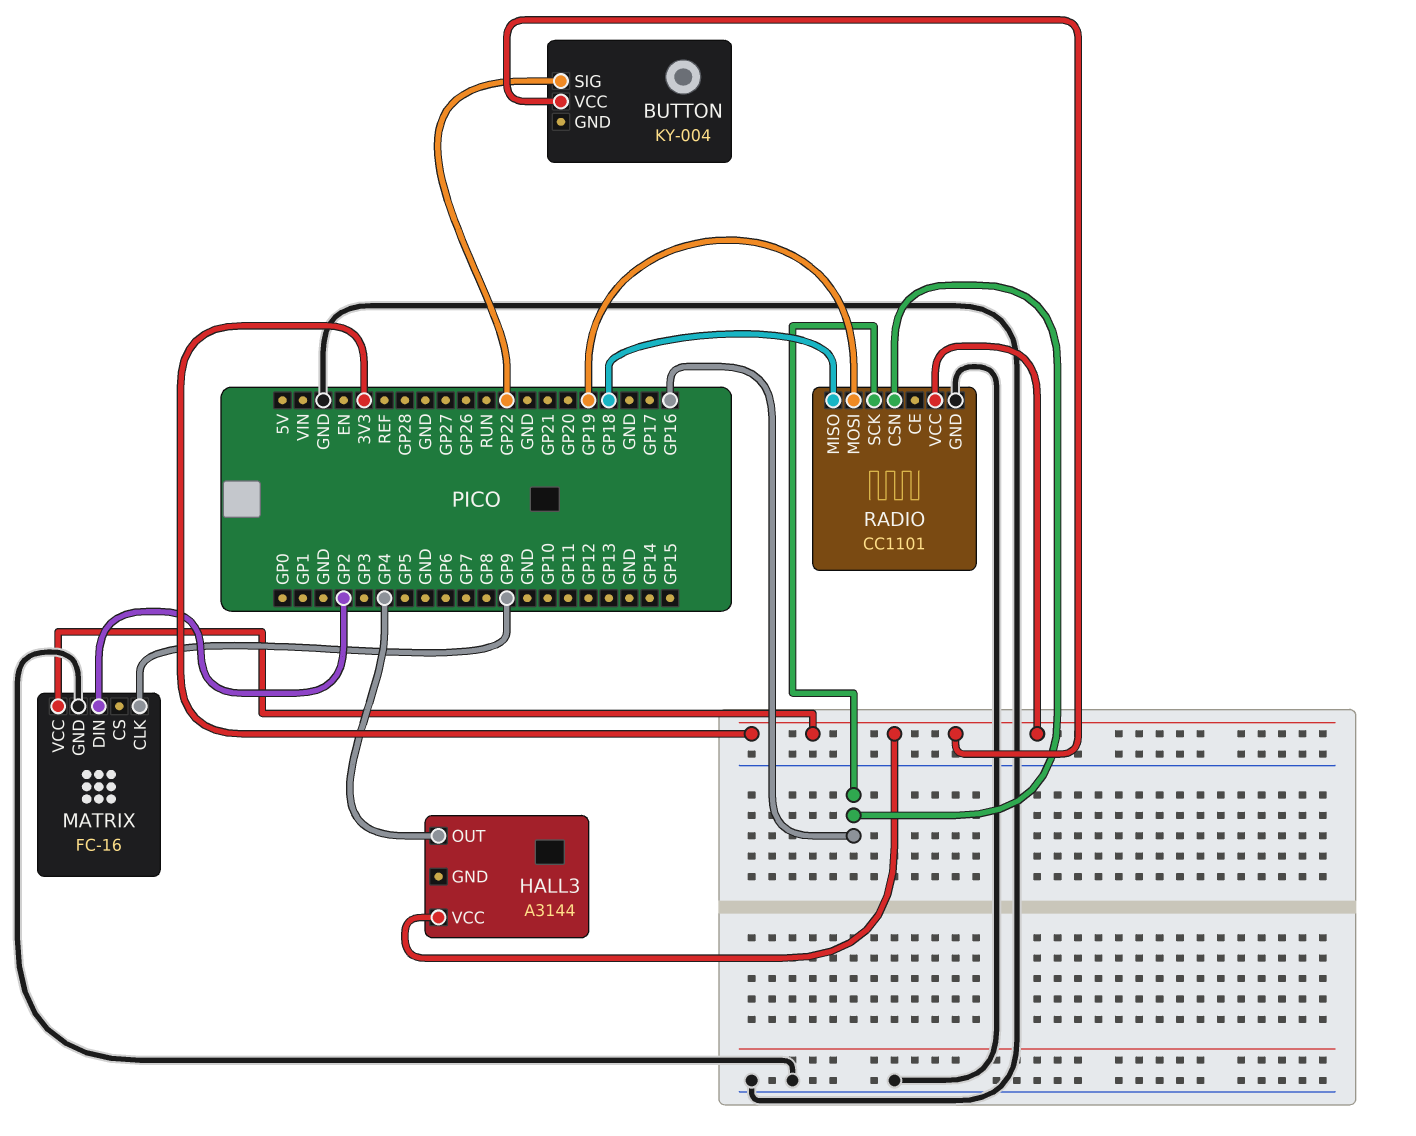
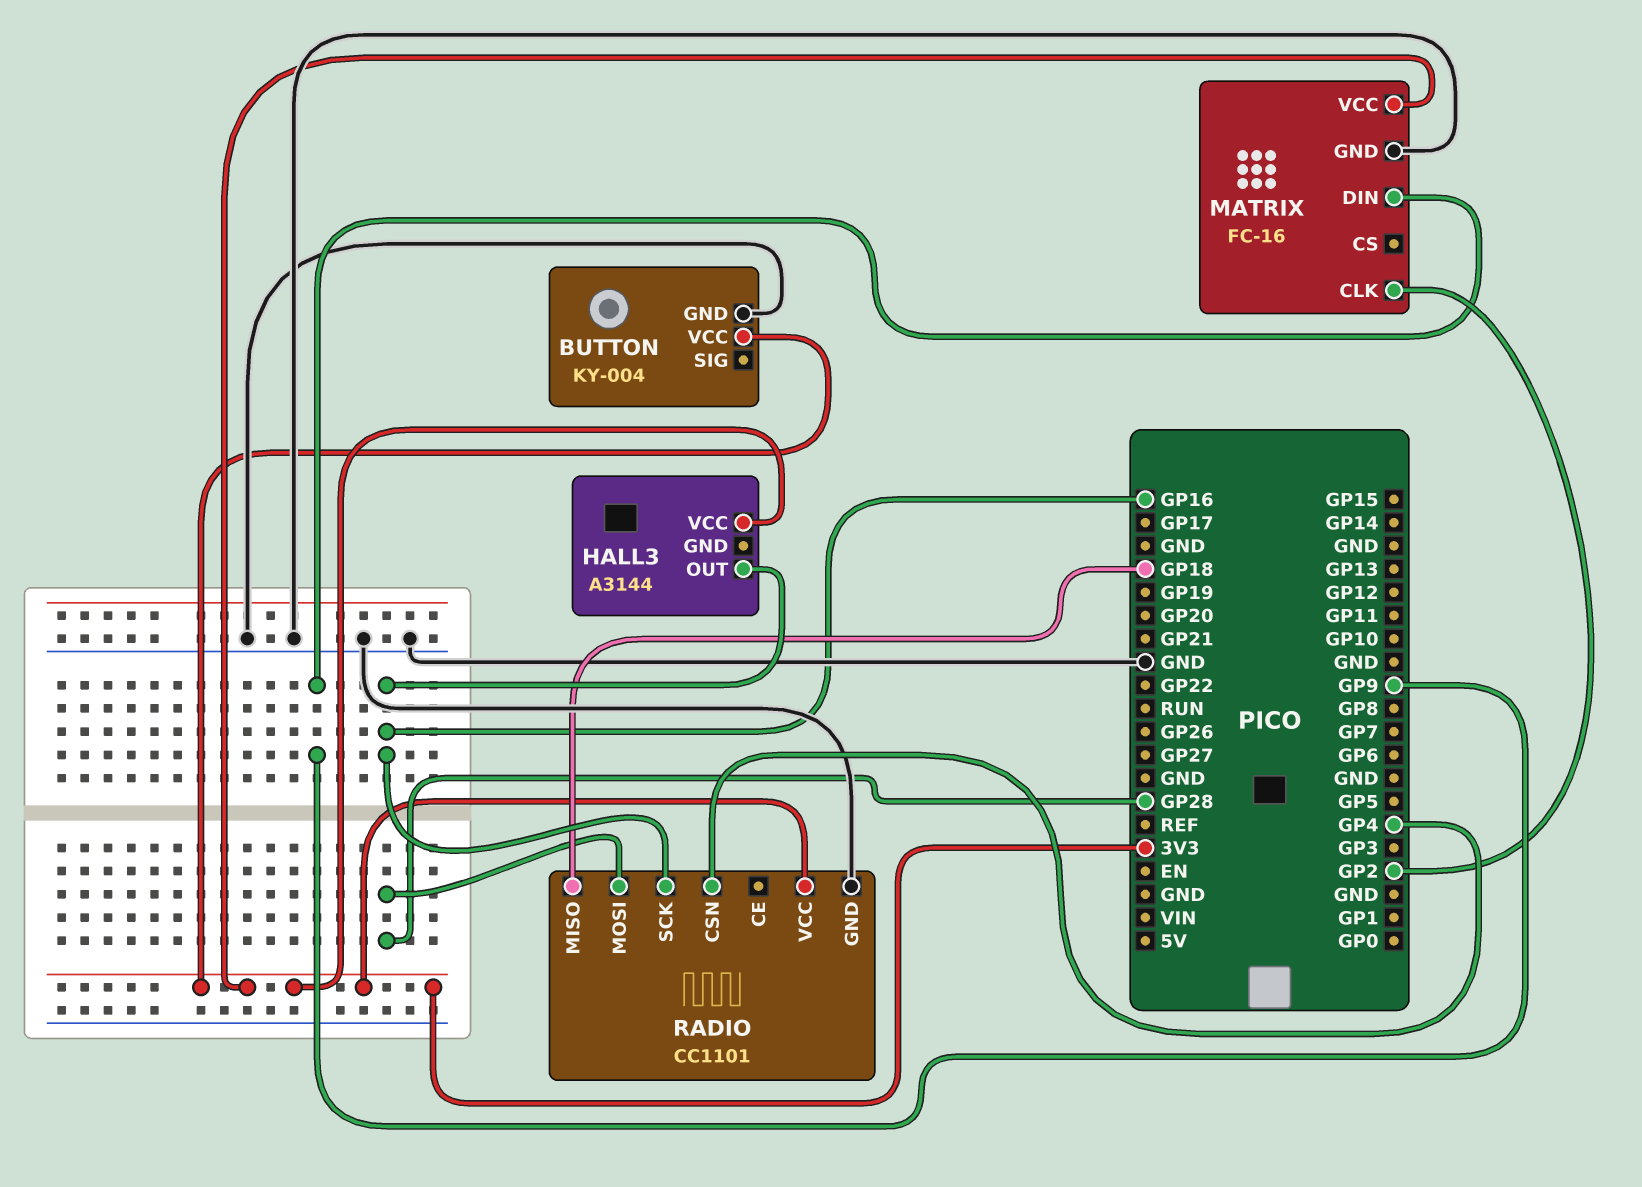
BUTTON pin GND: none -> GND
BUTTON pin SIG: GP22 -> none
HALL3 pin OUT: GP4 -> GP16
MATRIX pin CLK: GP9 -> GP2
MATRIX pin DIN: GP2 -> GP9
RADIO pin CSN: GP16 -> GP4
RADIO pin MOSI: GP19 -> GP28

